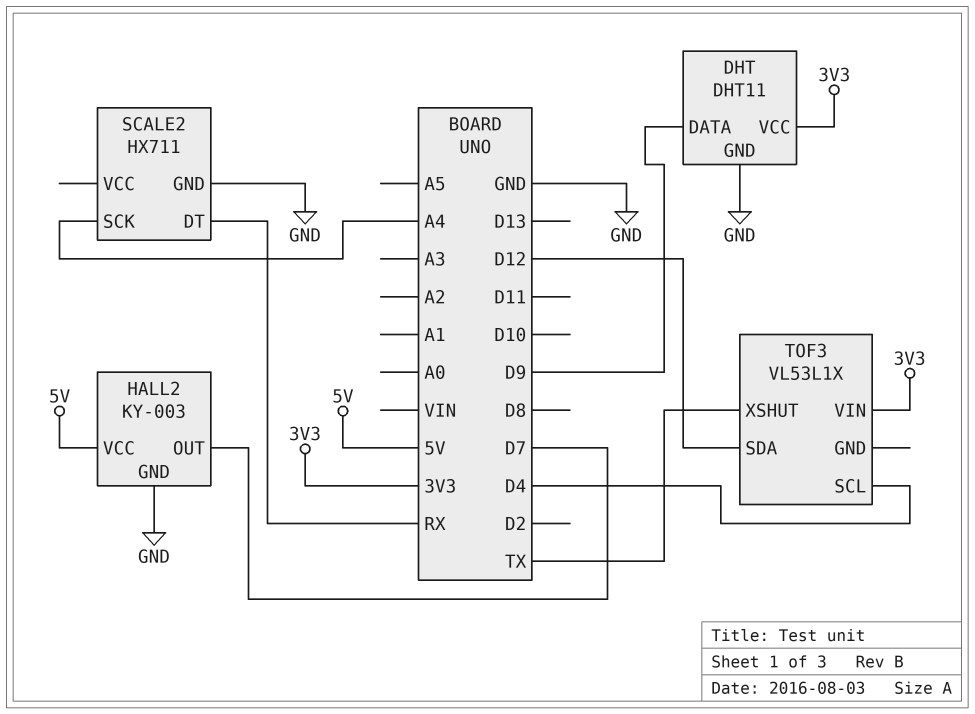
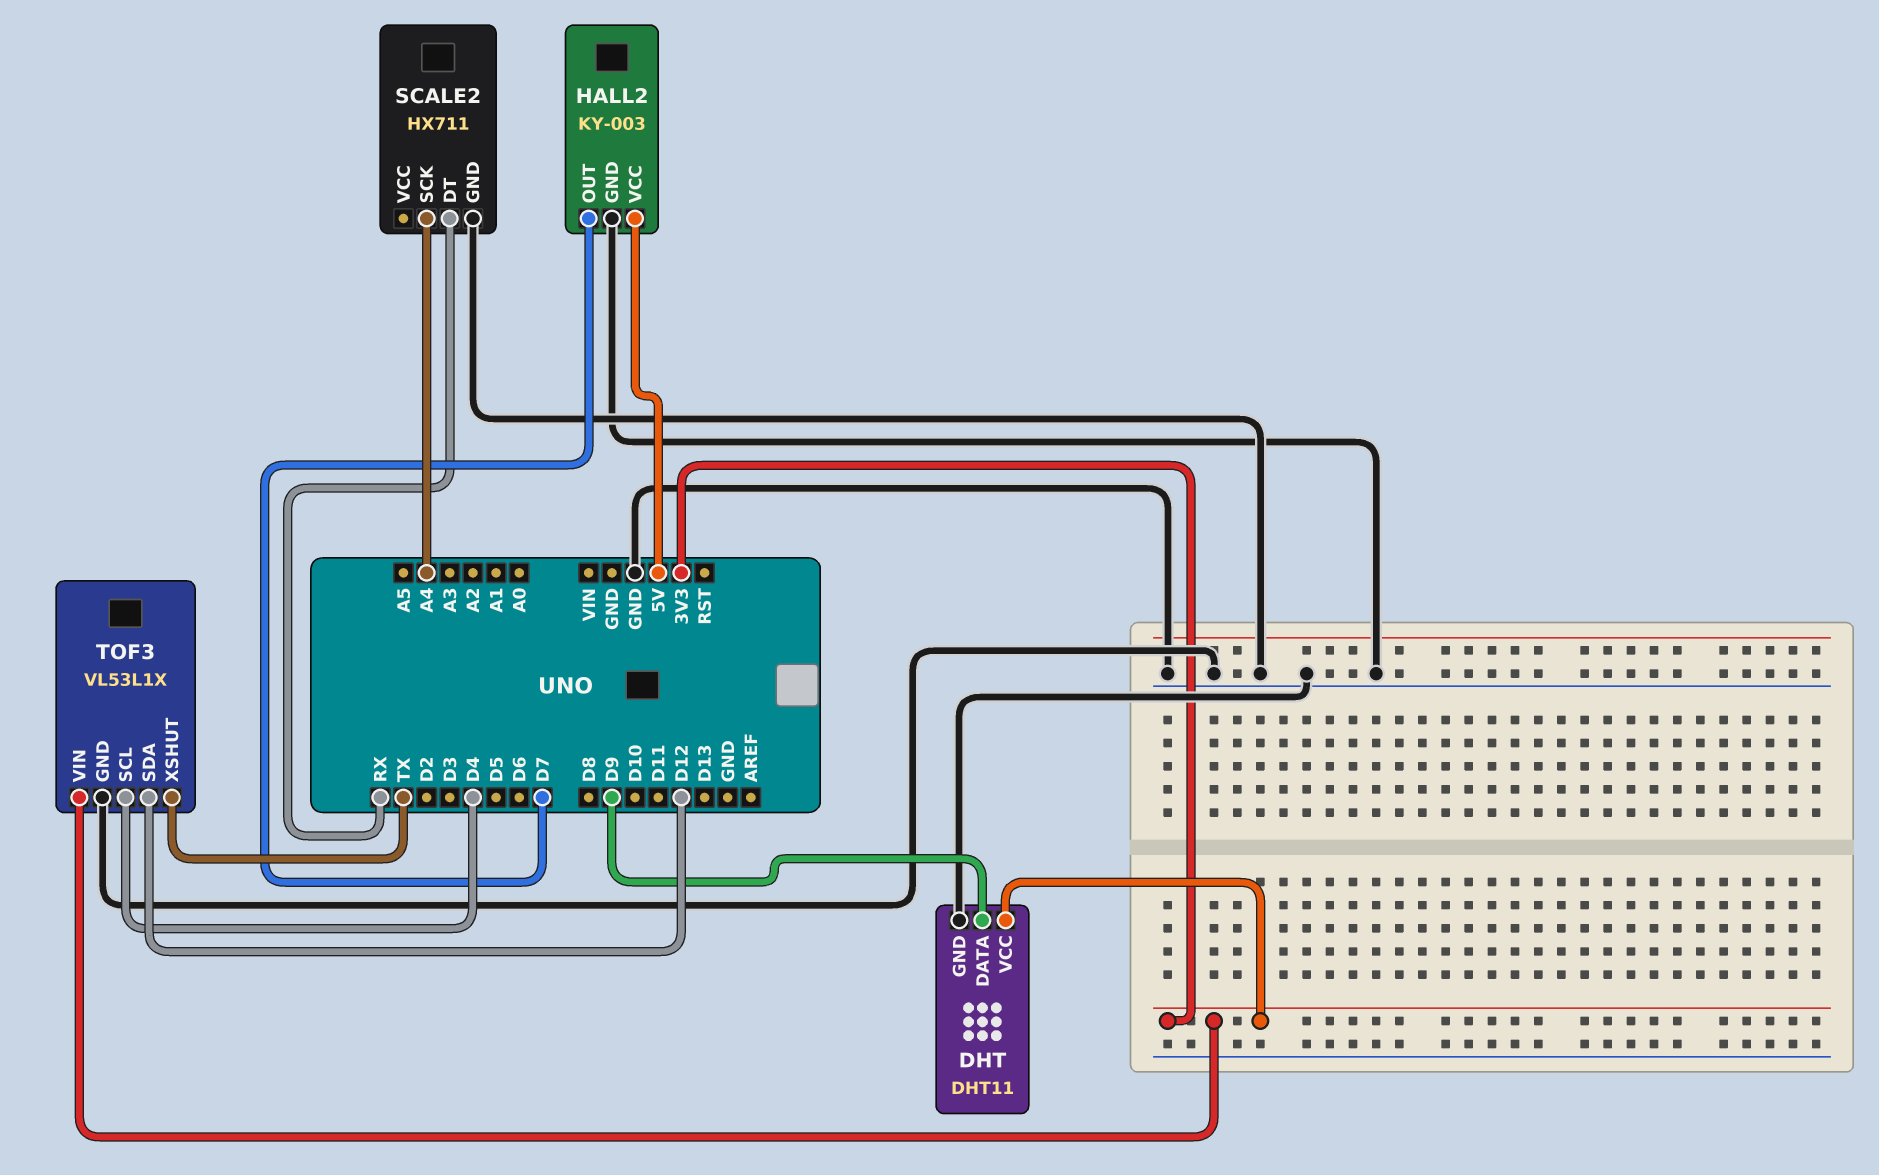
TOF3 pin GND: none -> GND

